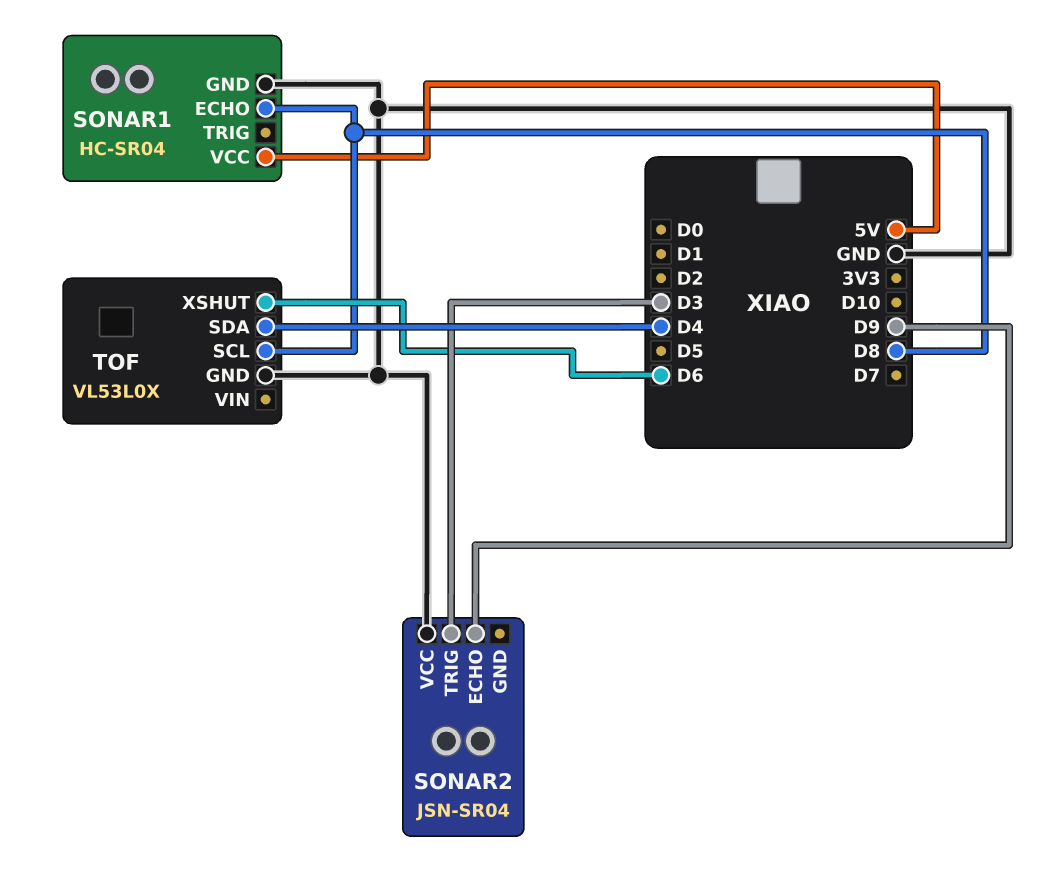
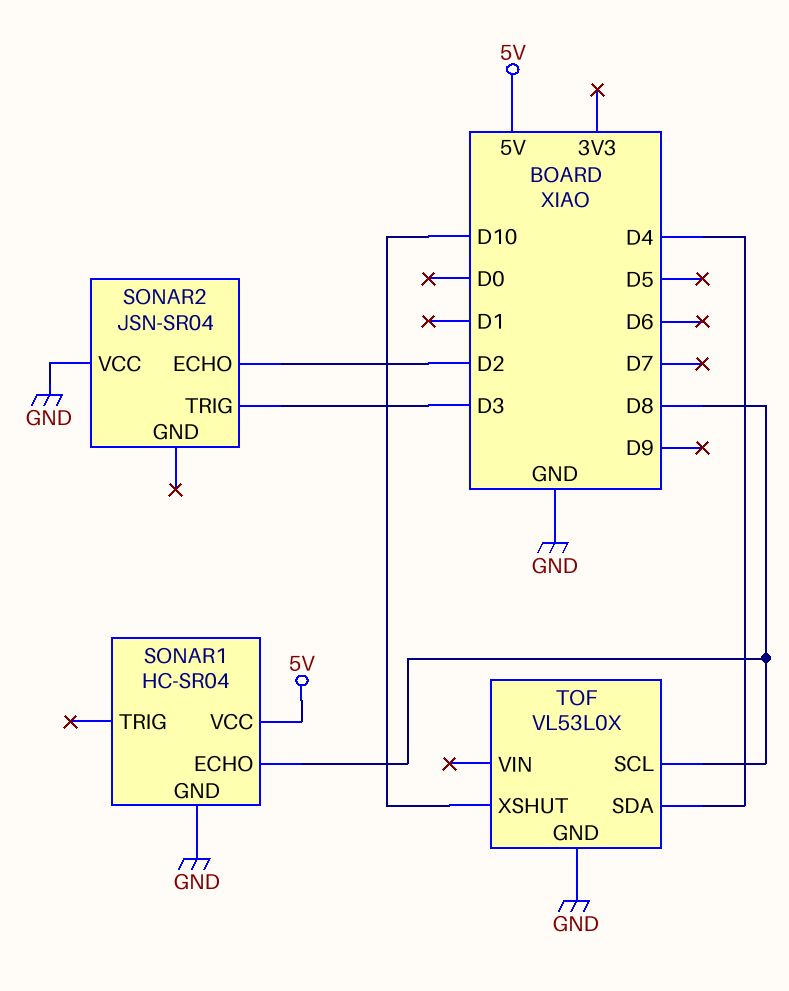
SONAR2 pin ECHO: D9 -> D2
TOF pin XSHUT: D6 -> D10

